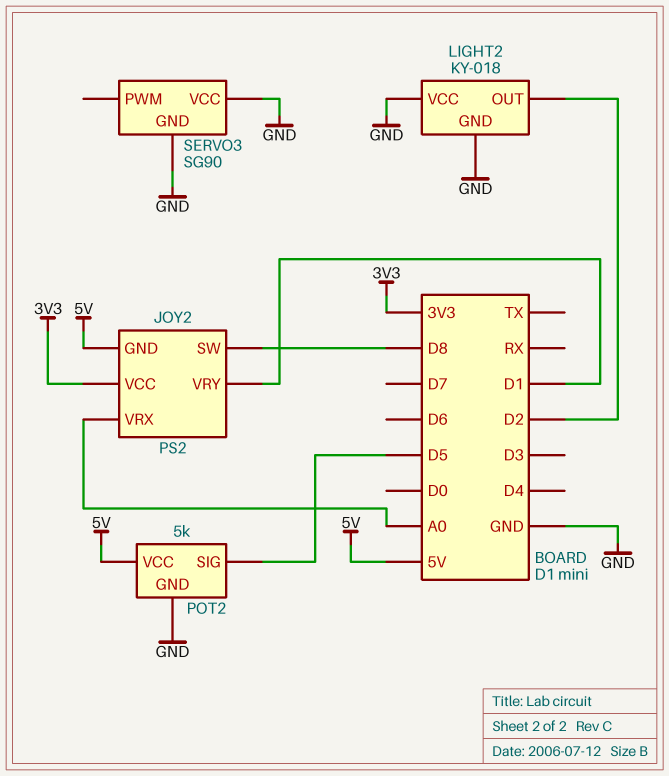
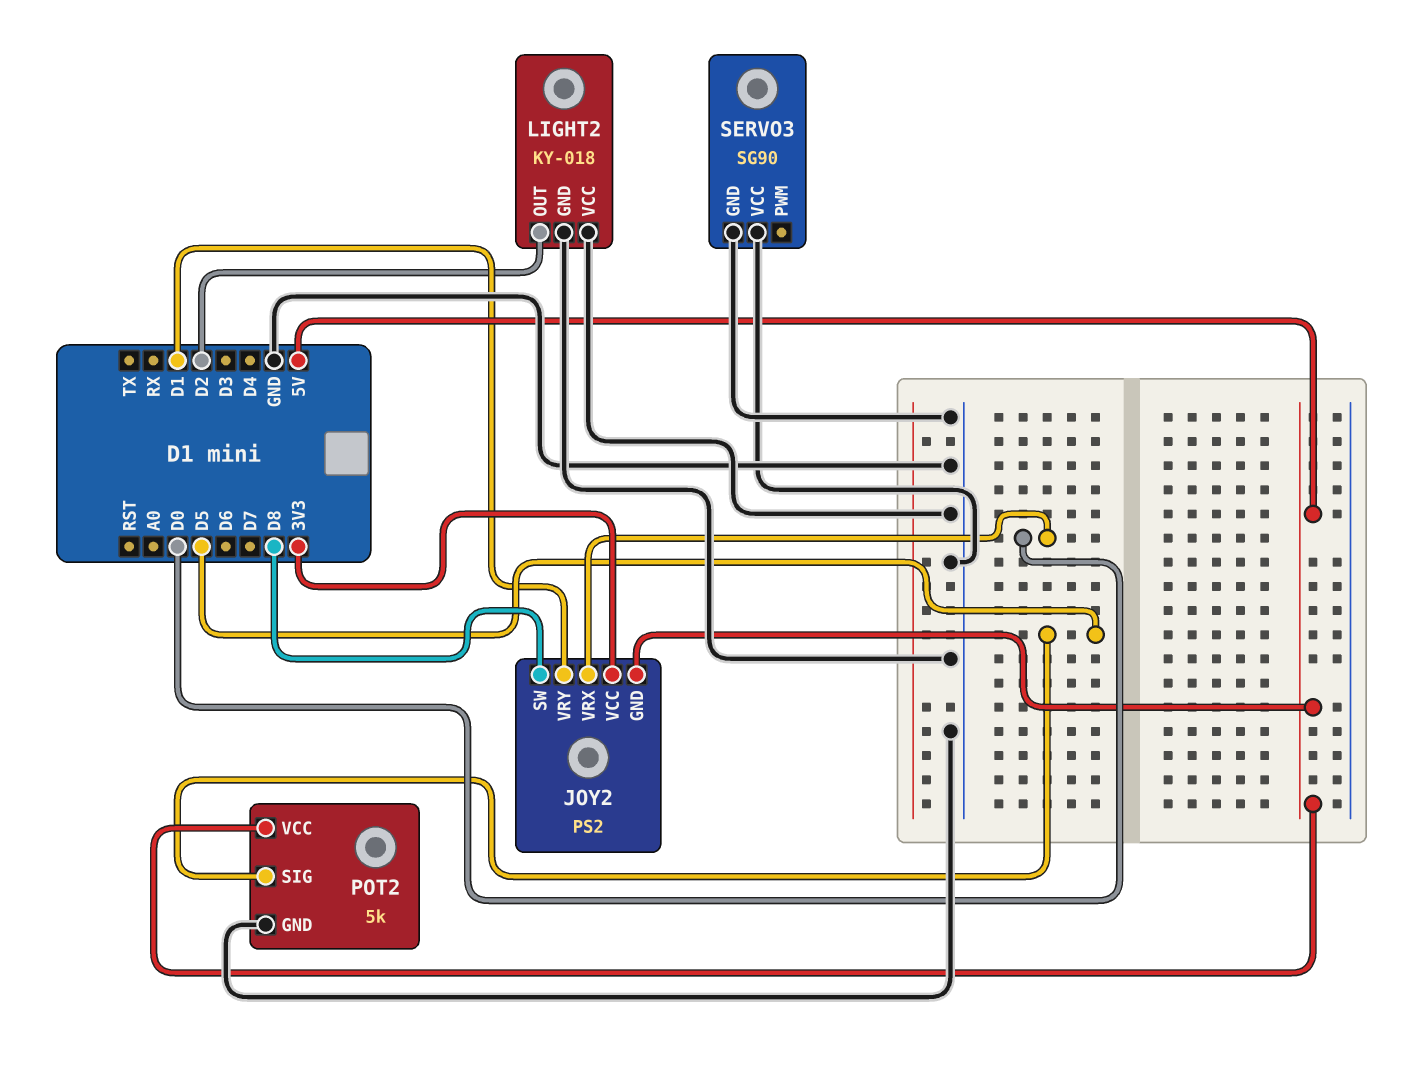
JOY2 pin VRX: A0 -> D0

